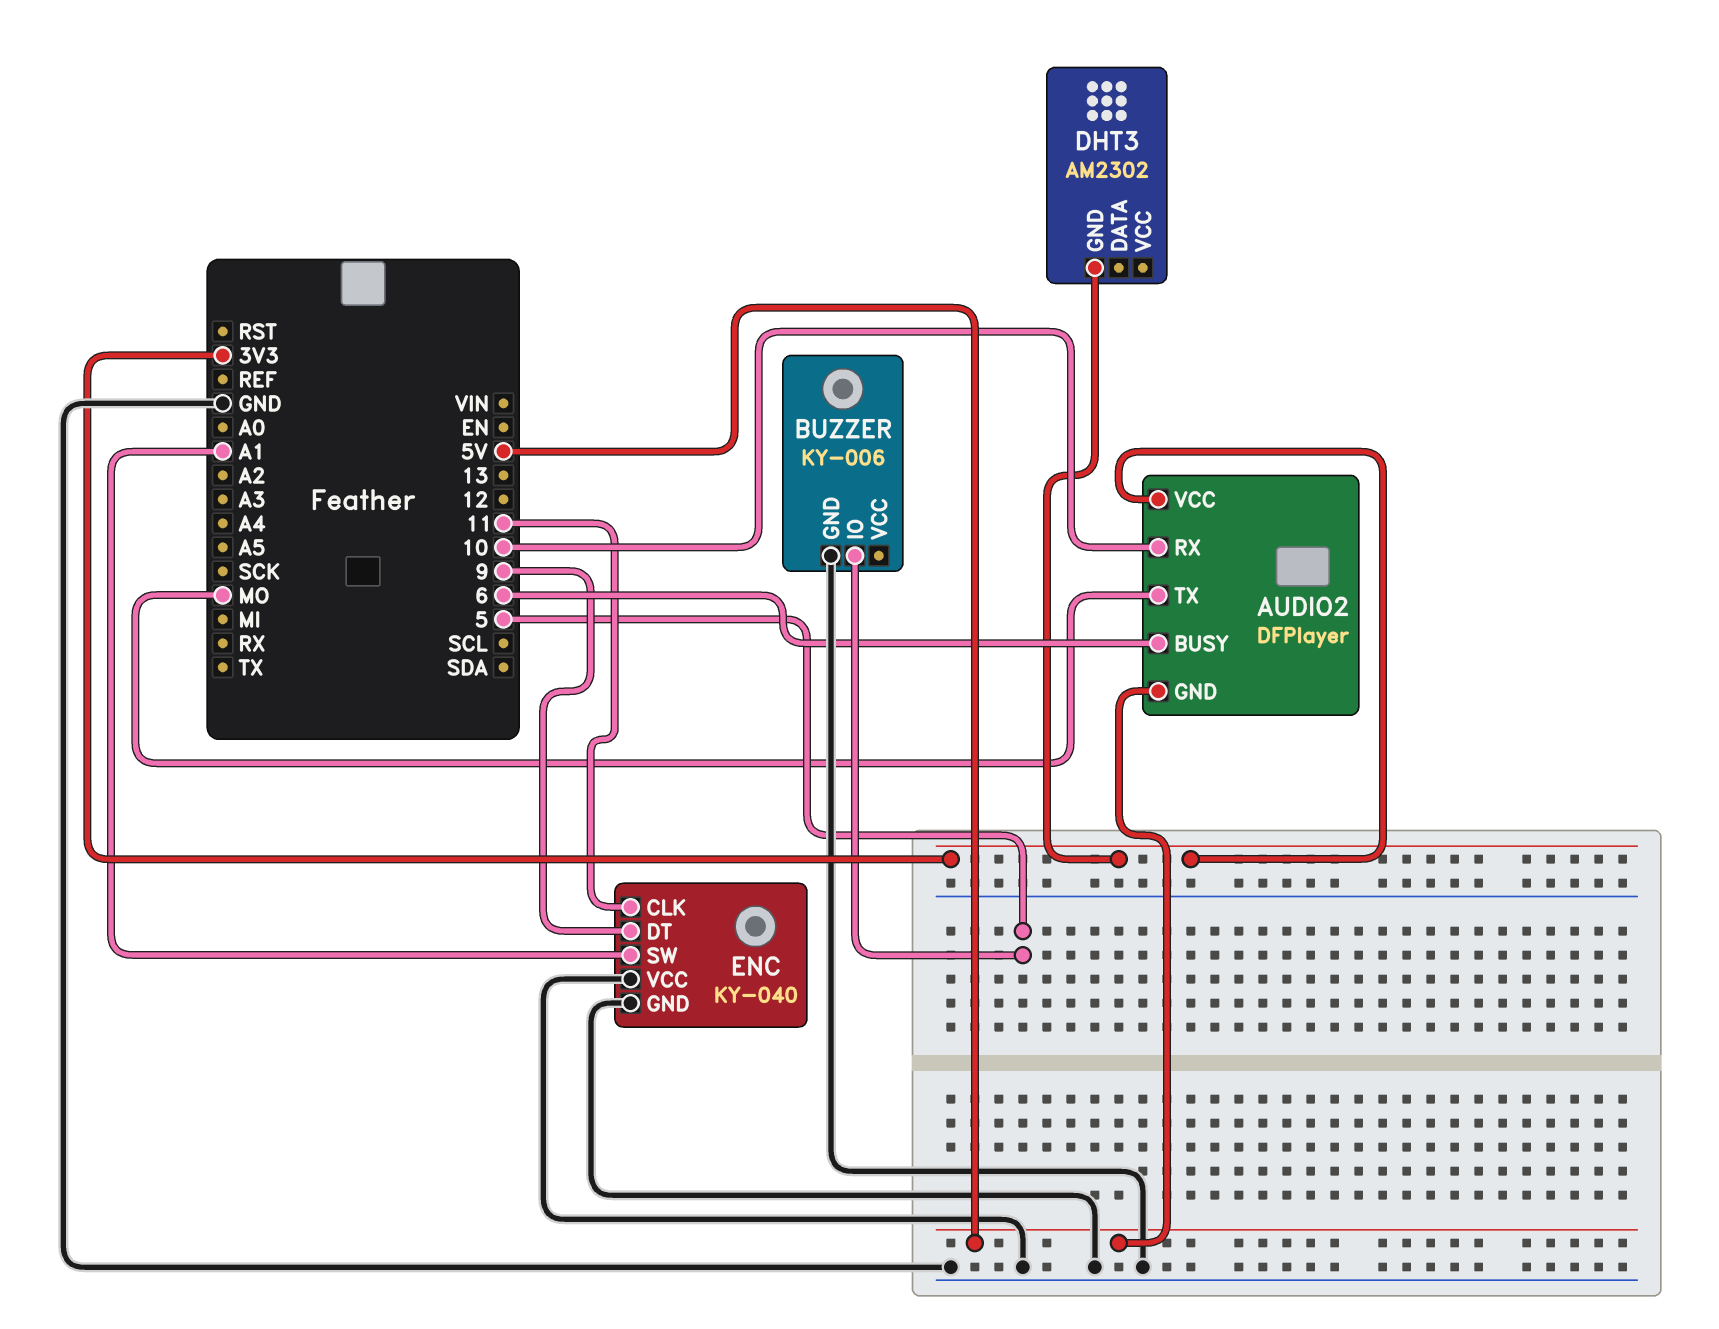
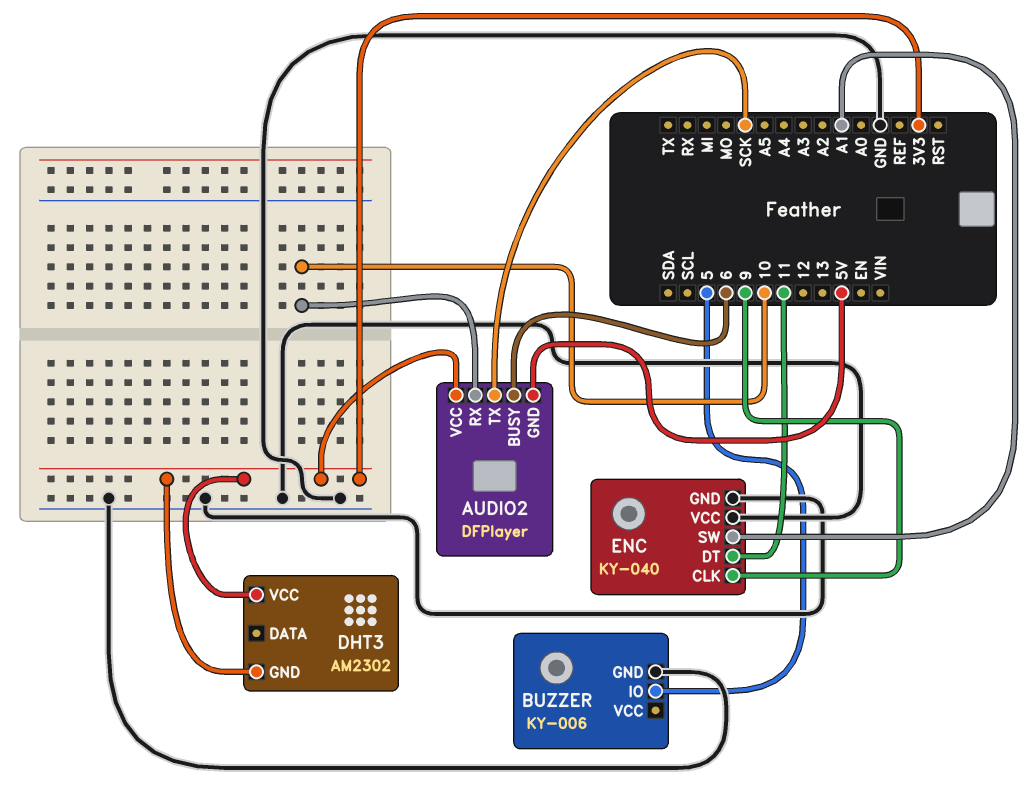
AUDIO2 pin TX: MO -> SCK
DHT3 pin VCC: none -> 3V3
ENC pin CLK: 11 -> 9
ENC pin DT: 9 -> 11

